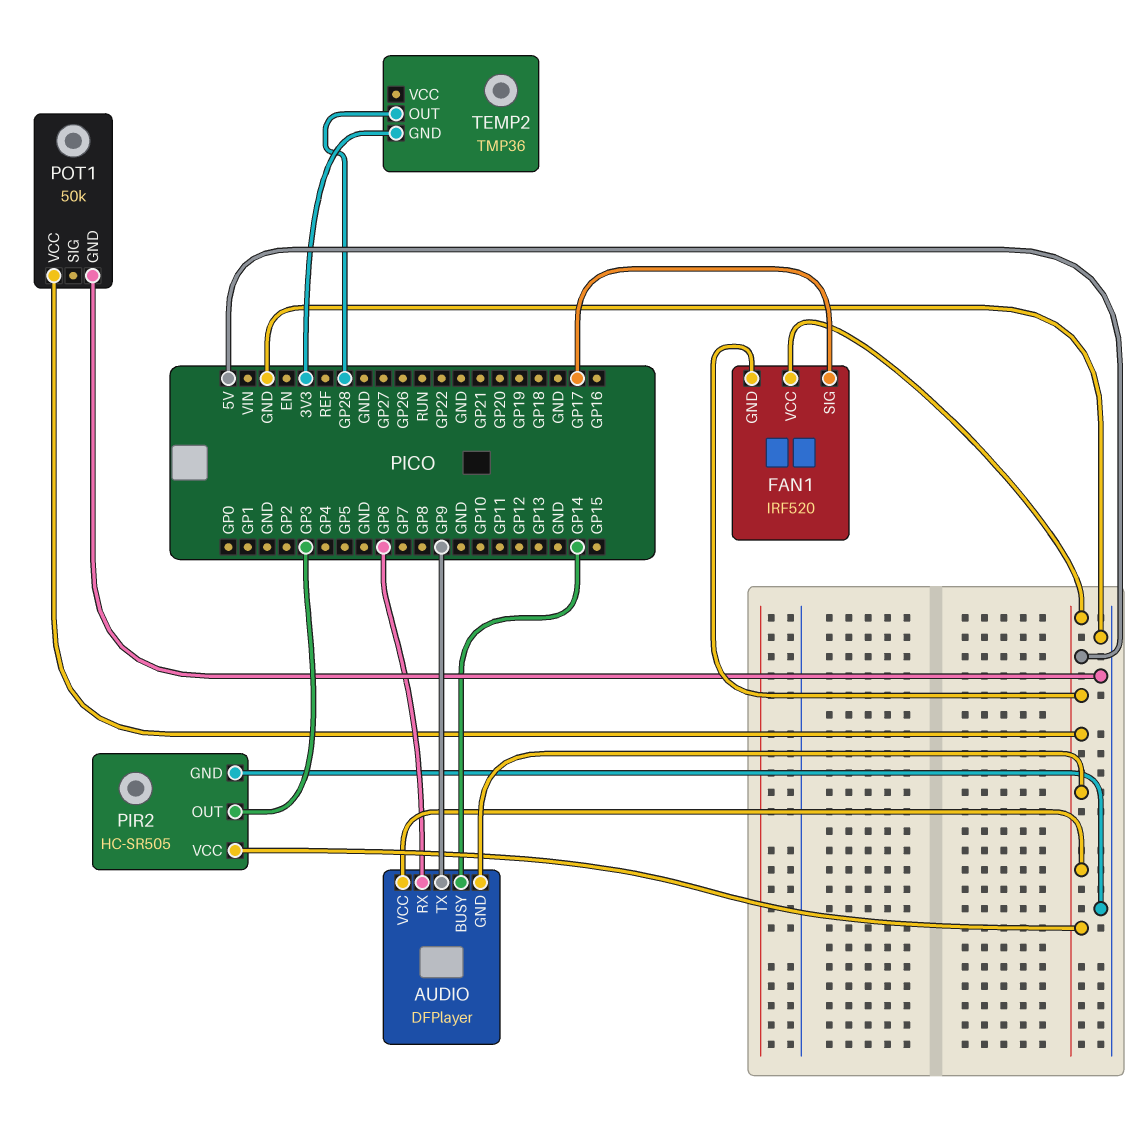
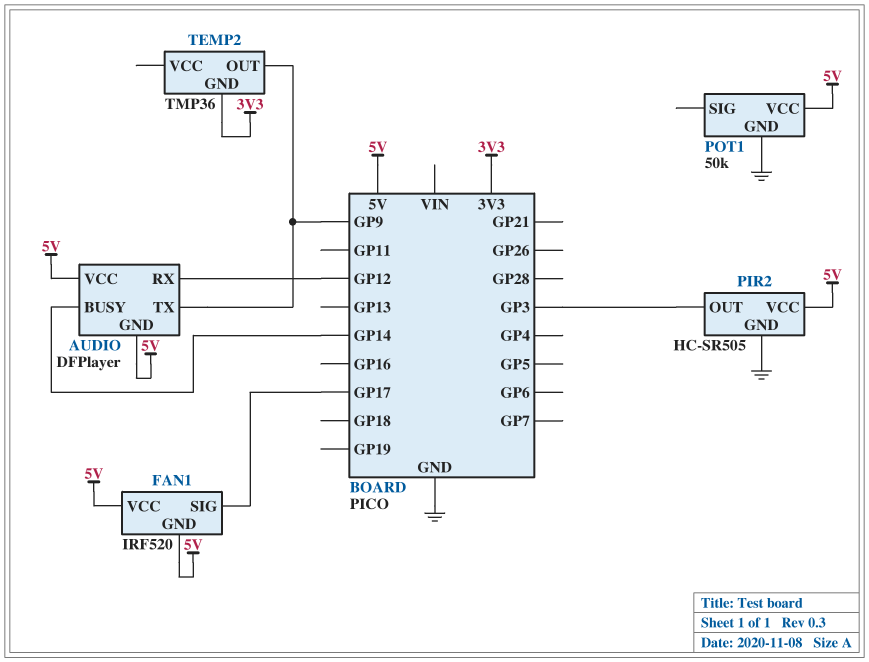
AUDIO pin RX: GP6 -> GP12
TEMP2 pin OUT: GP28 -> GP9

